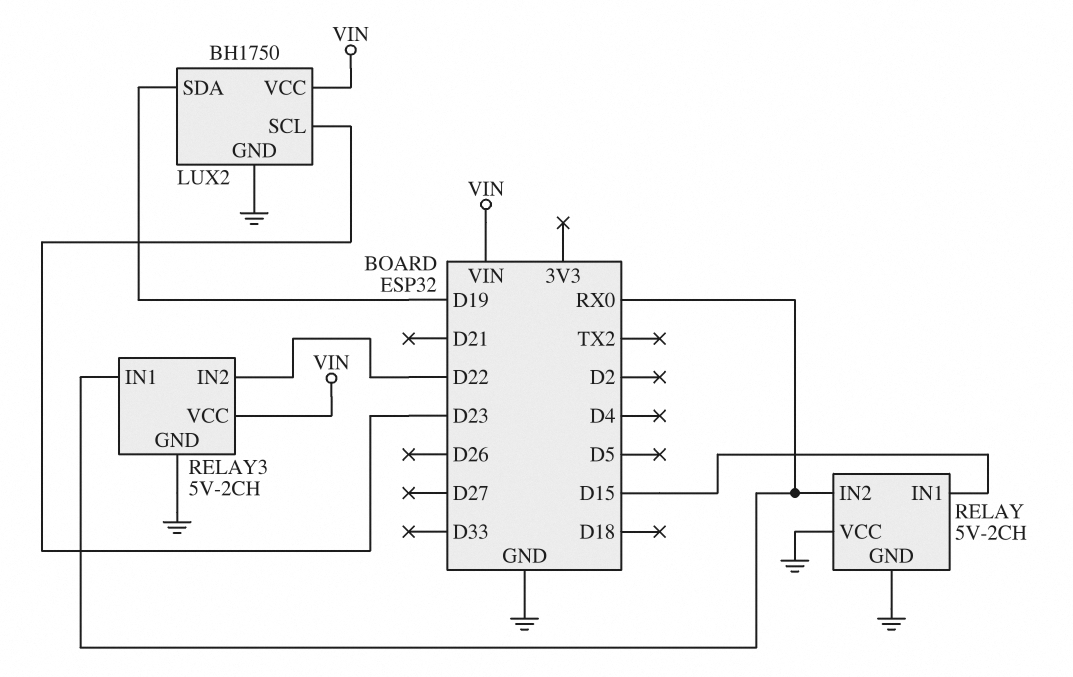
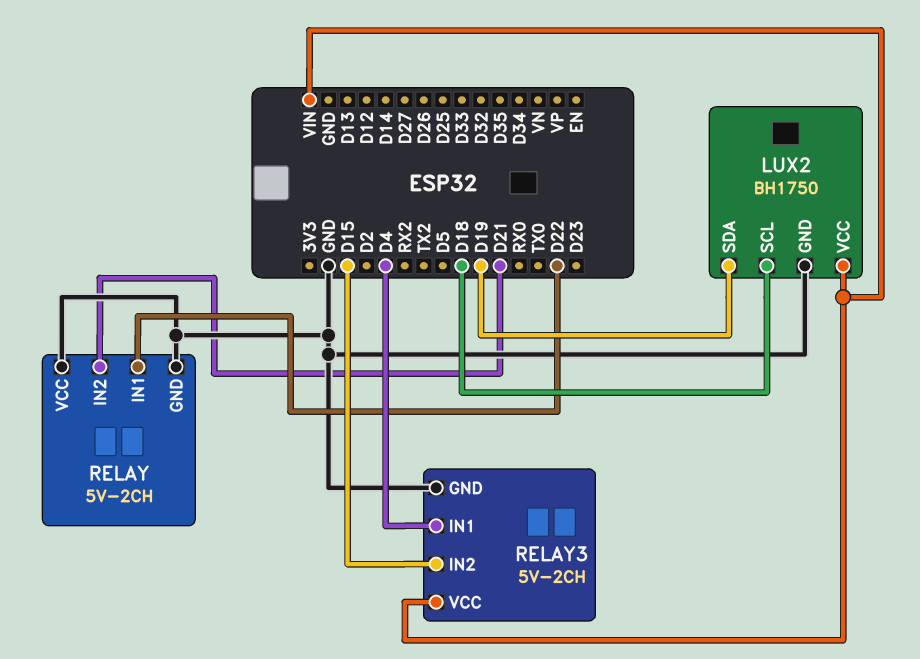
LUX2 pin SCL: D23 -> D18
RELAY pin IN1: D15 -> D22
RELAY pin IN2: RX0 -> D21
RELAY3 pin IN1: RX0 -> D4
RELAY3 pin IN2: D22 -> D15

